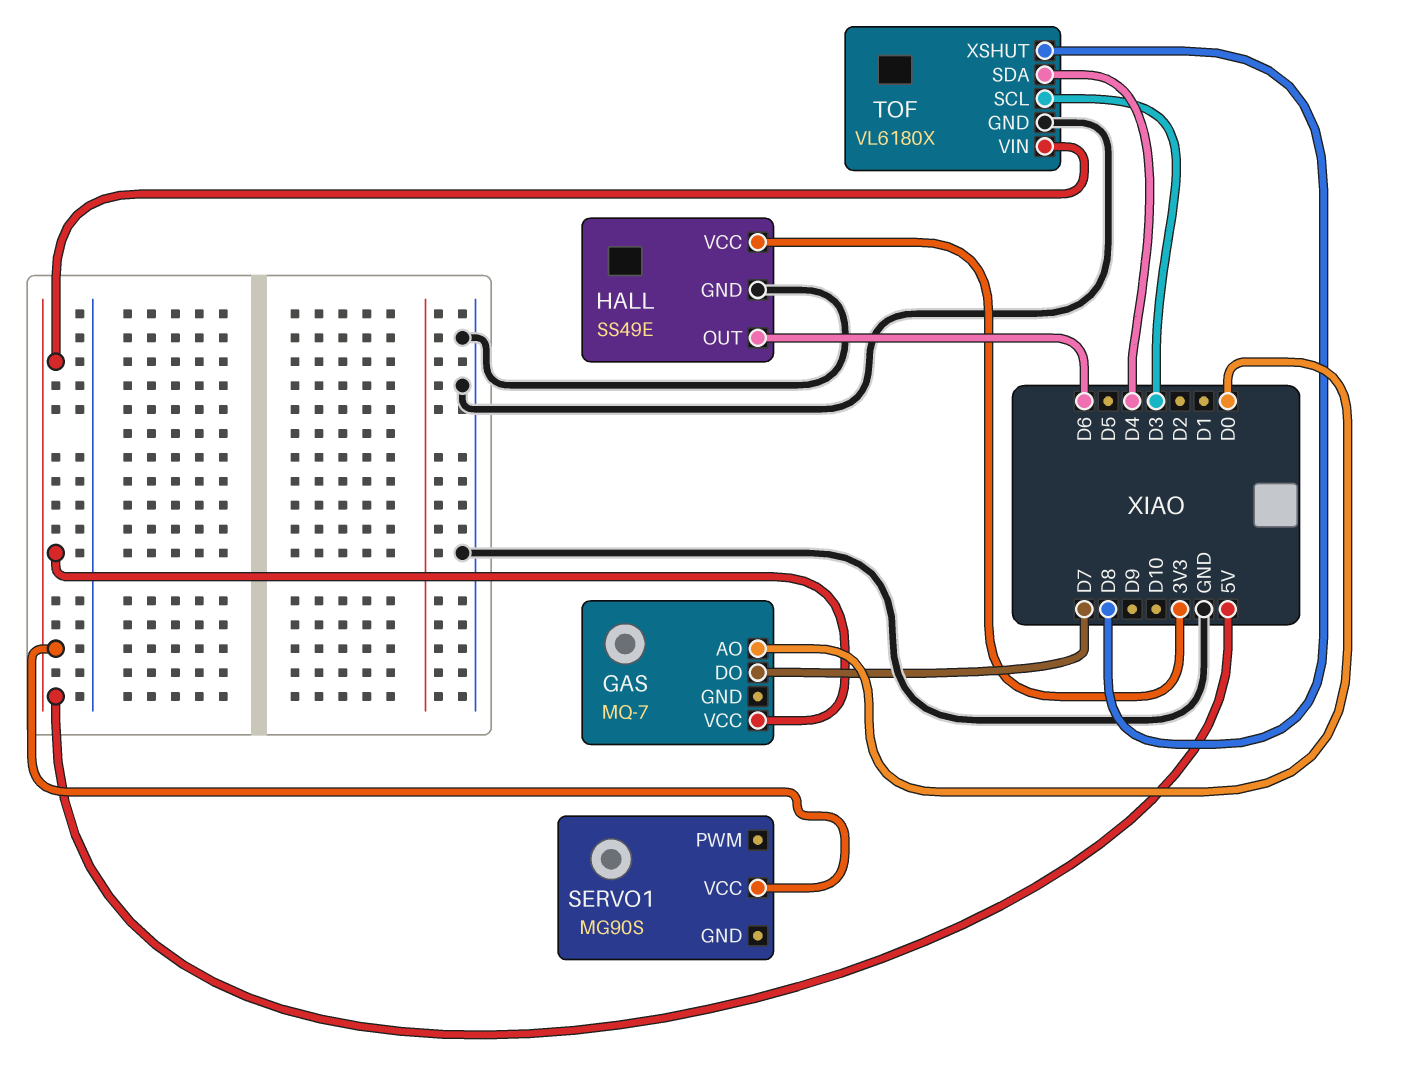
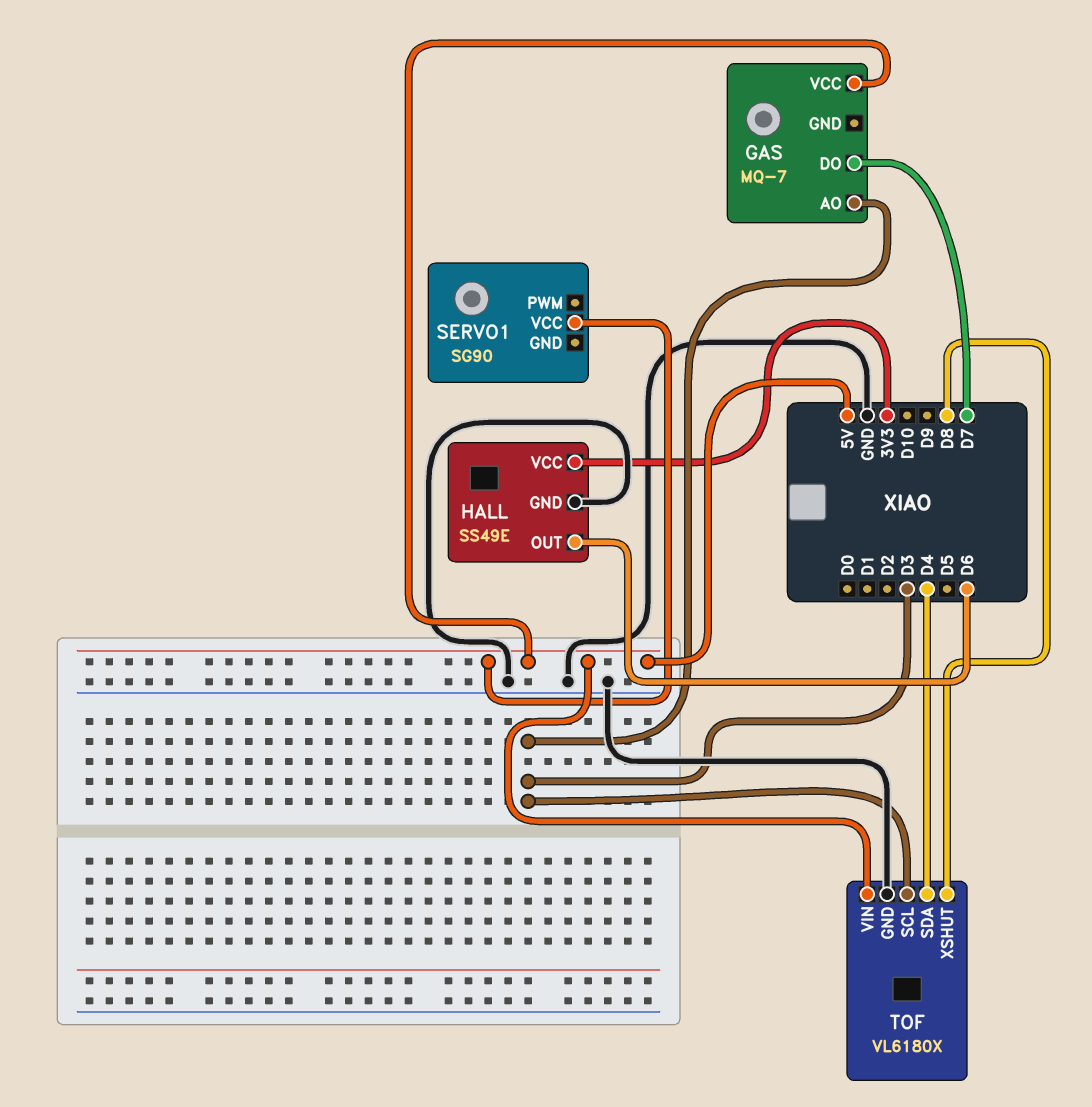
GAS pin AO: D0 -> D3
SERVO1: MG90S -> SG90

